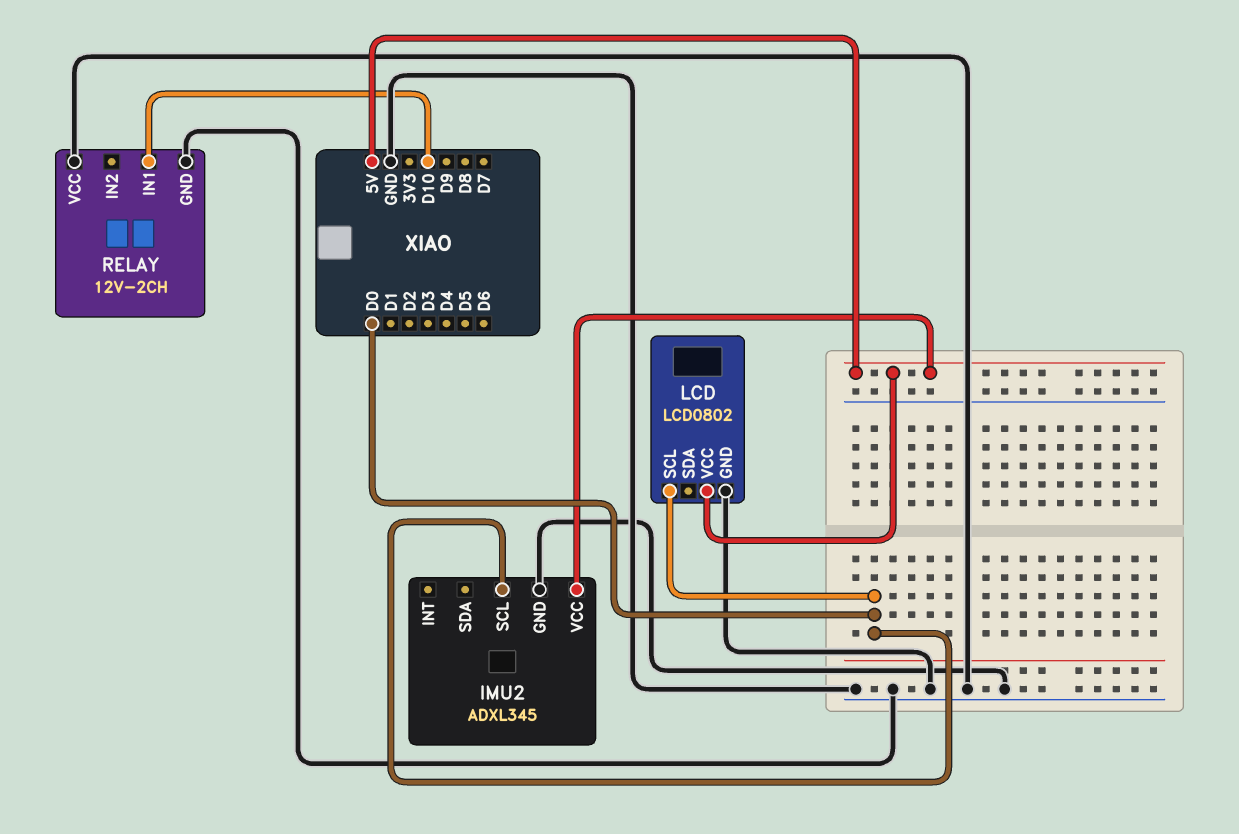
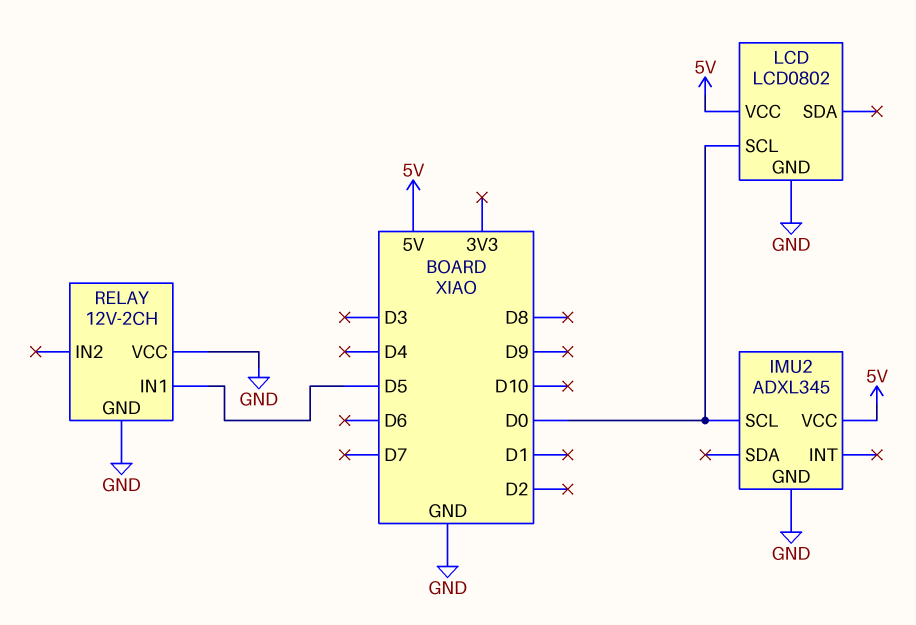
RELAY pin IN1: D10 -> D5

